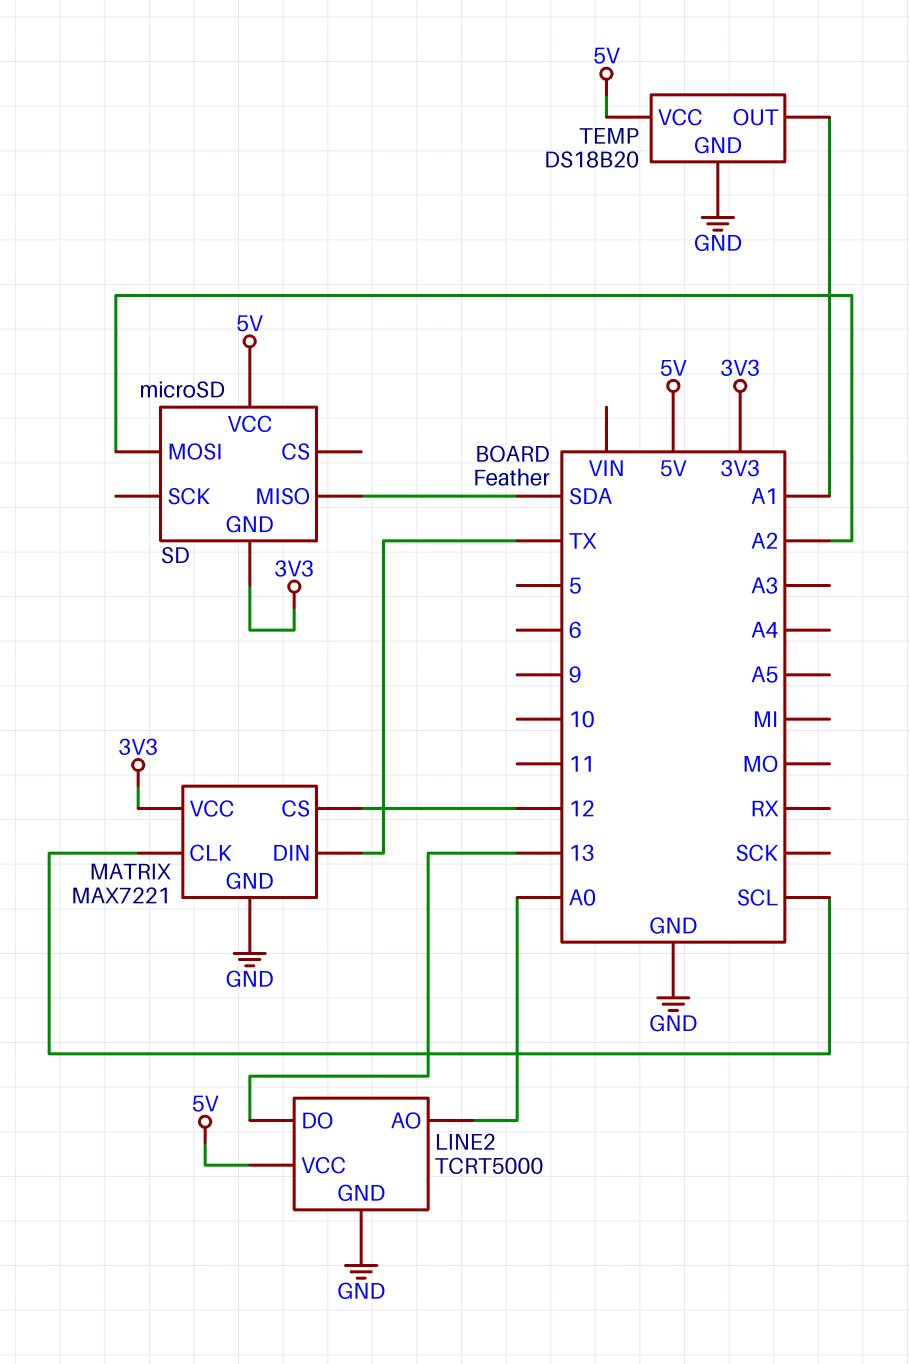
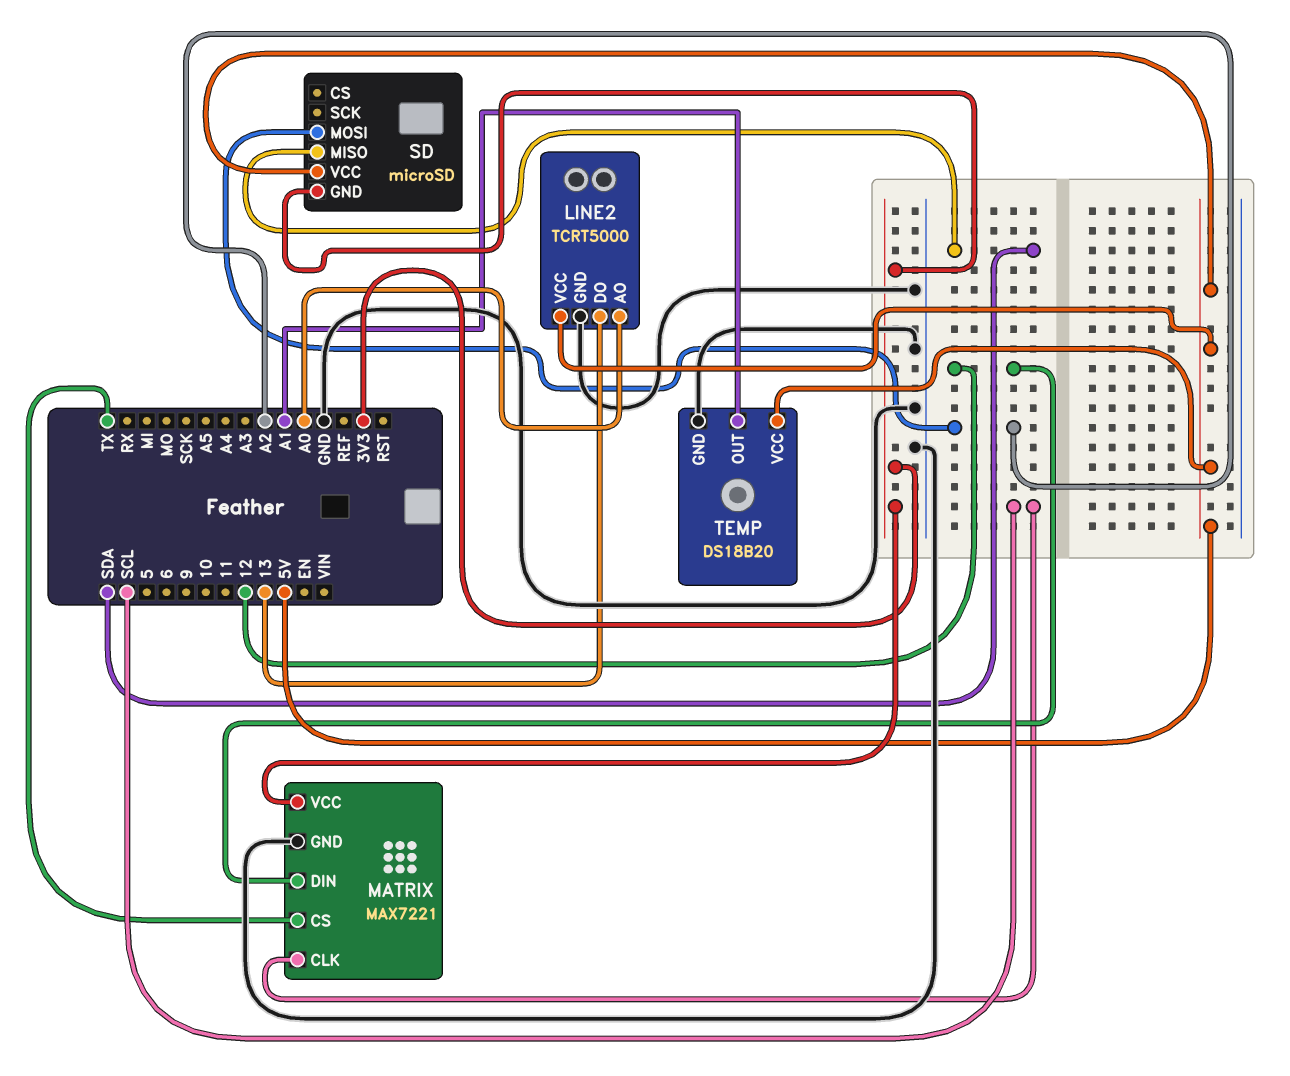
MATRIX pin CS: 12 -> TX
MATRIX pin DIN: TX -> 12

